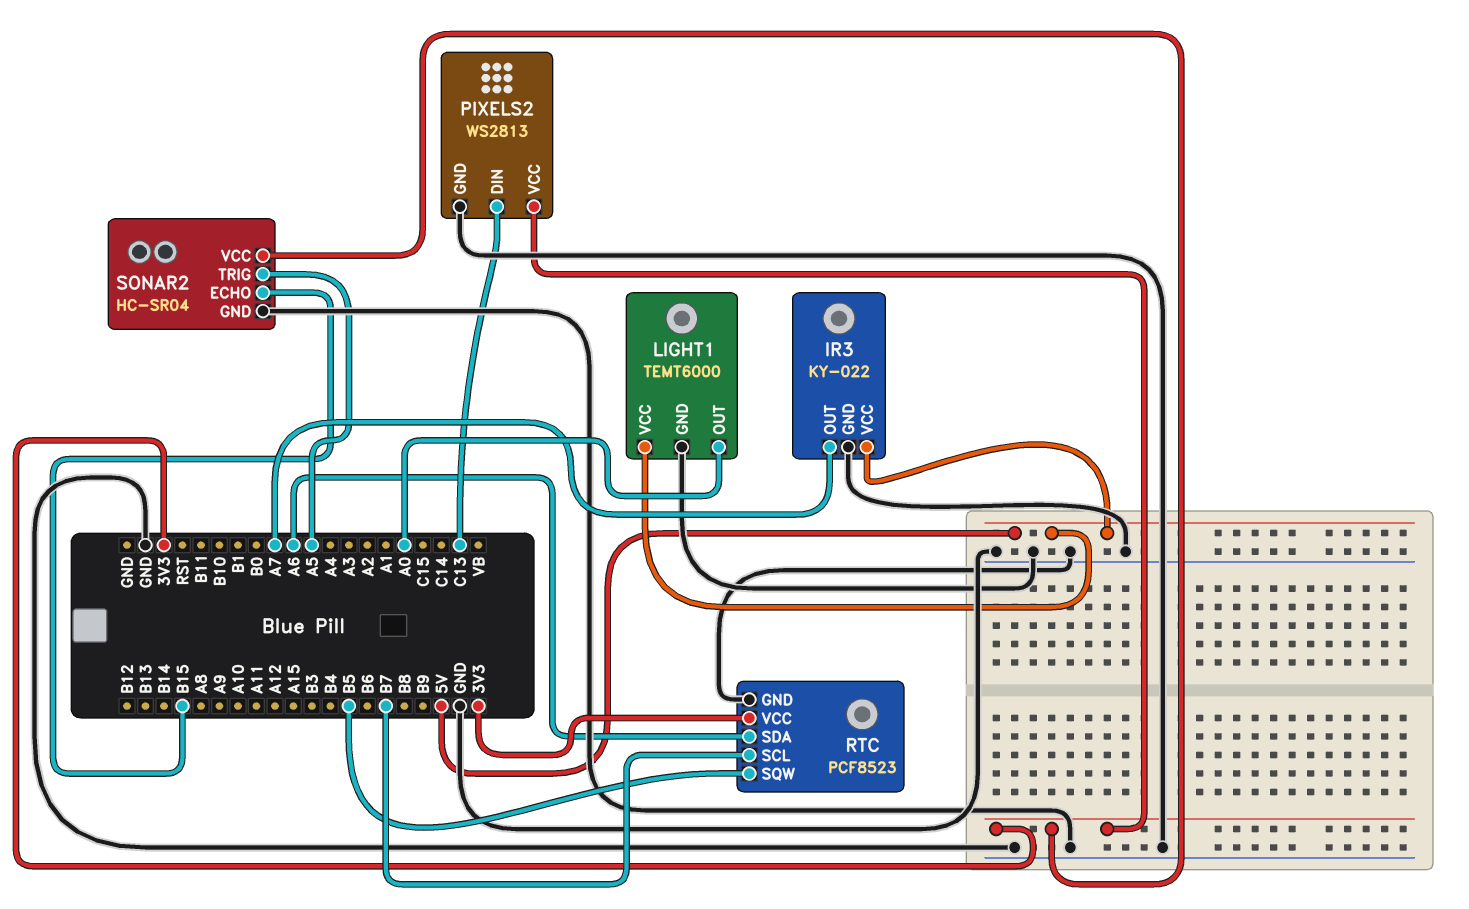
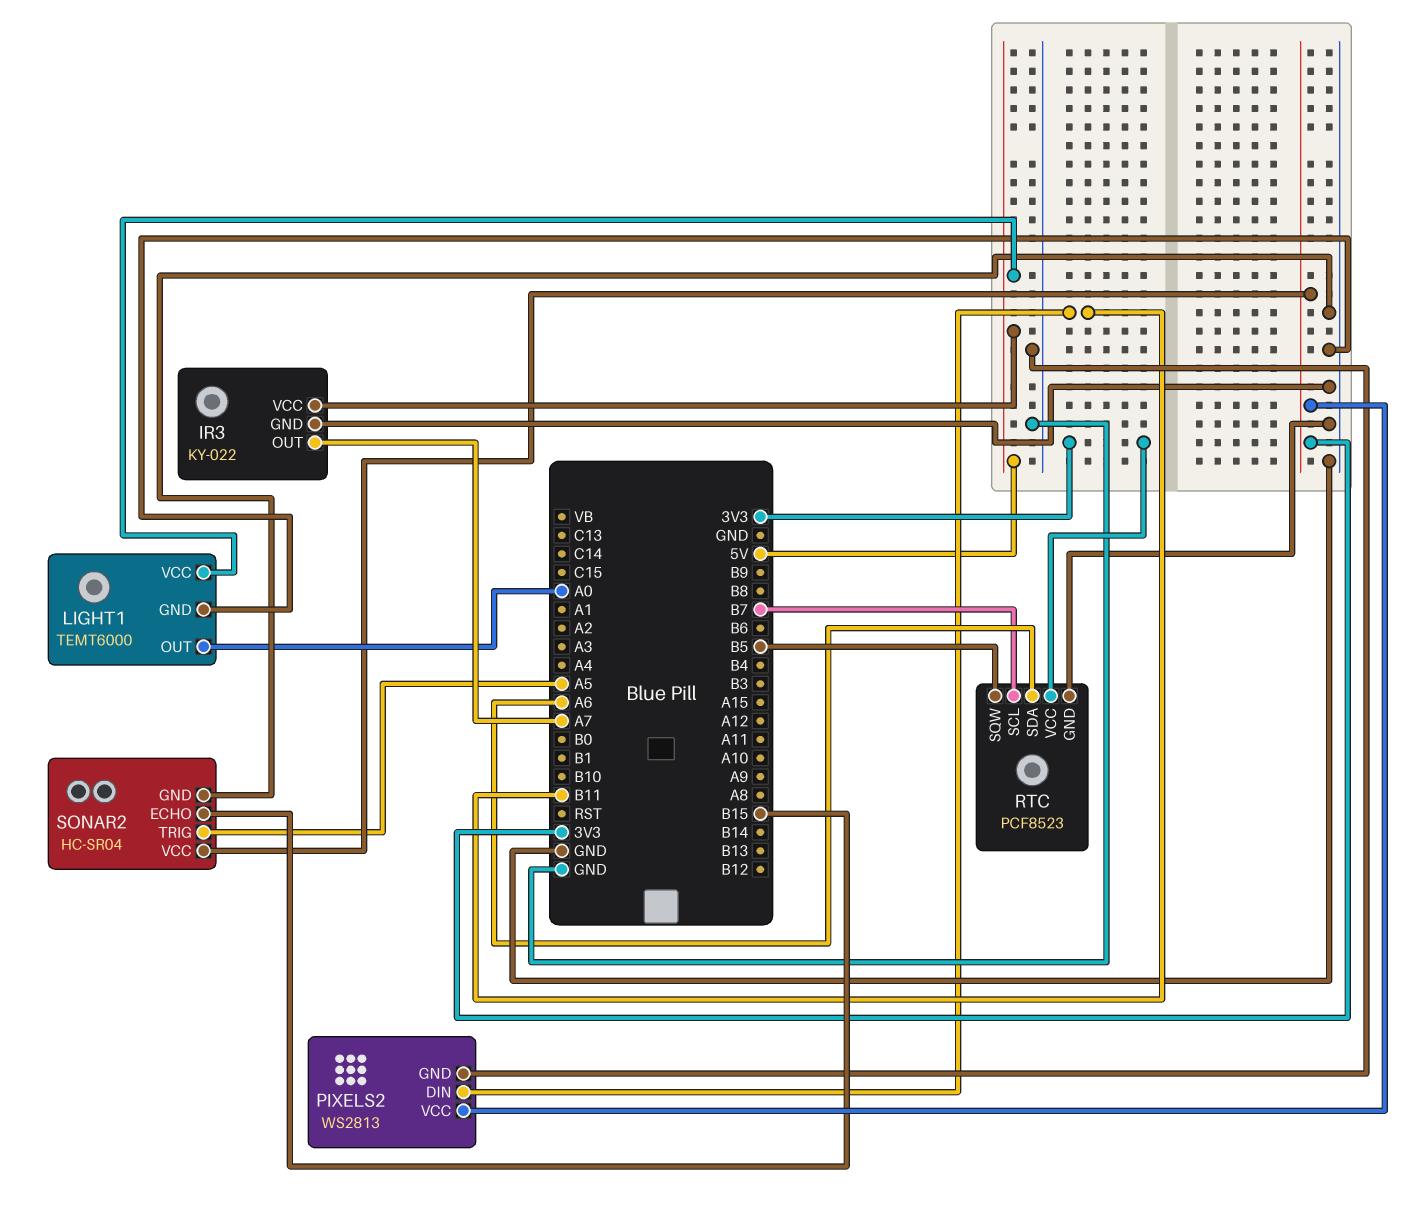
PIXELS2 pin DIN: C13 -> B11

